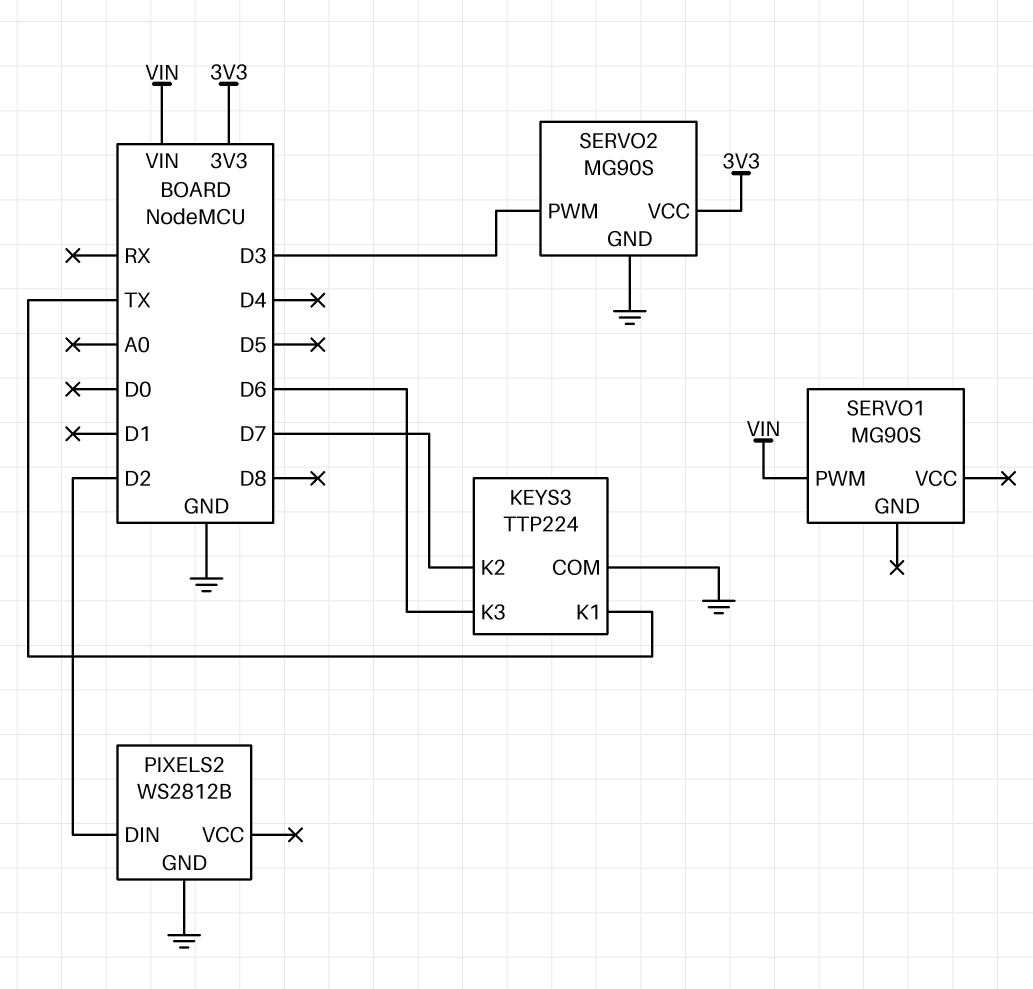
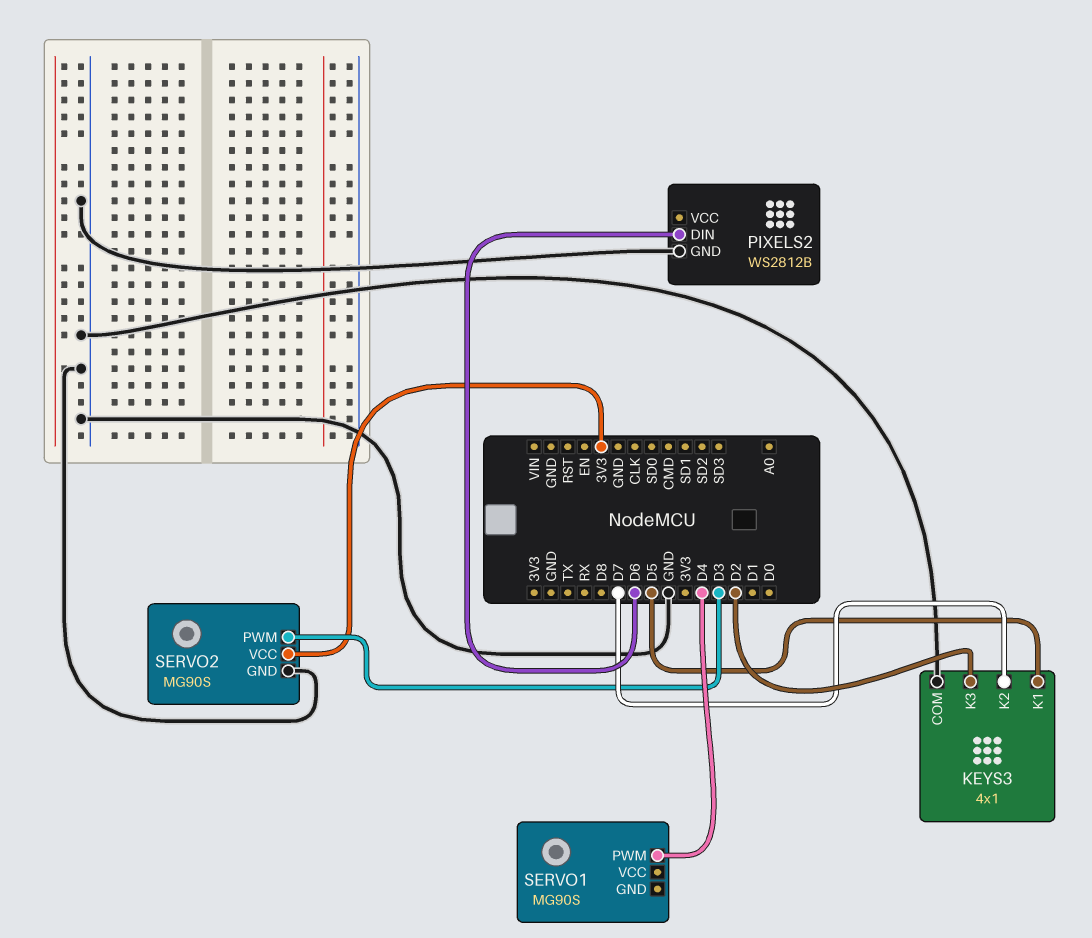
KEYS3: TTP224 -> 4x1
KEYS3 pin K1: TX -> D5
KEYS3 pin K3: D6 -> D2
PIXELS2 pin DIN: D2 -> D6
SERVO1 pin PWM: VIN -> D4

